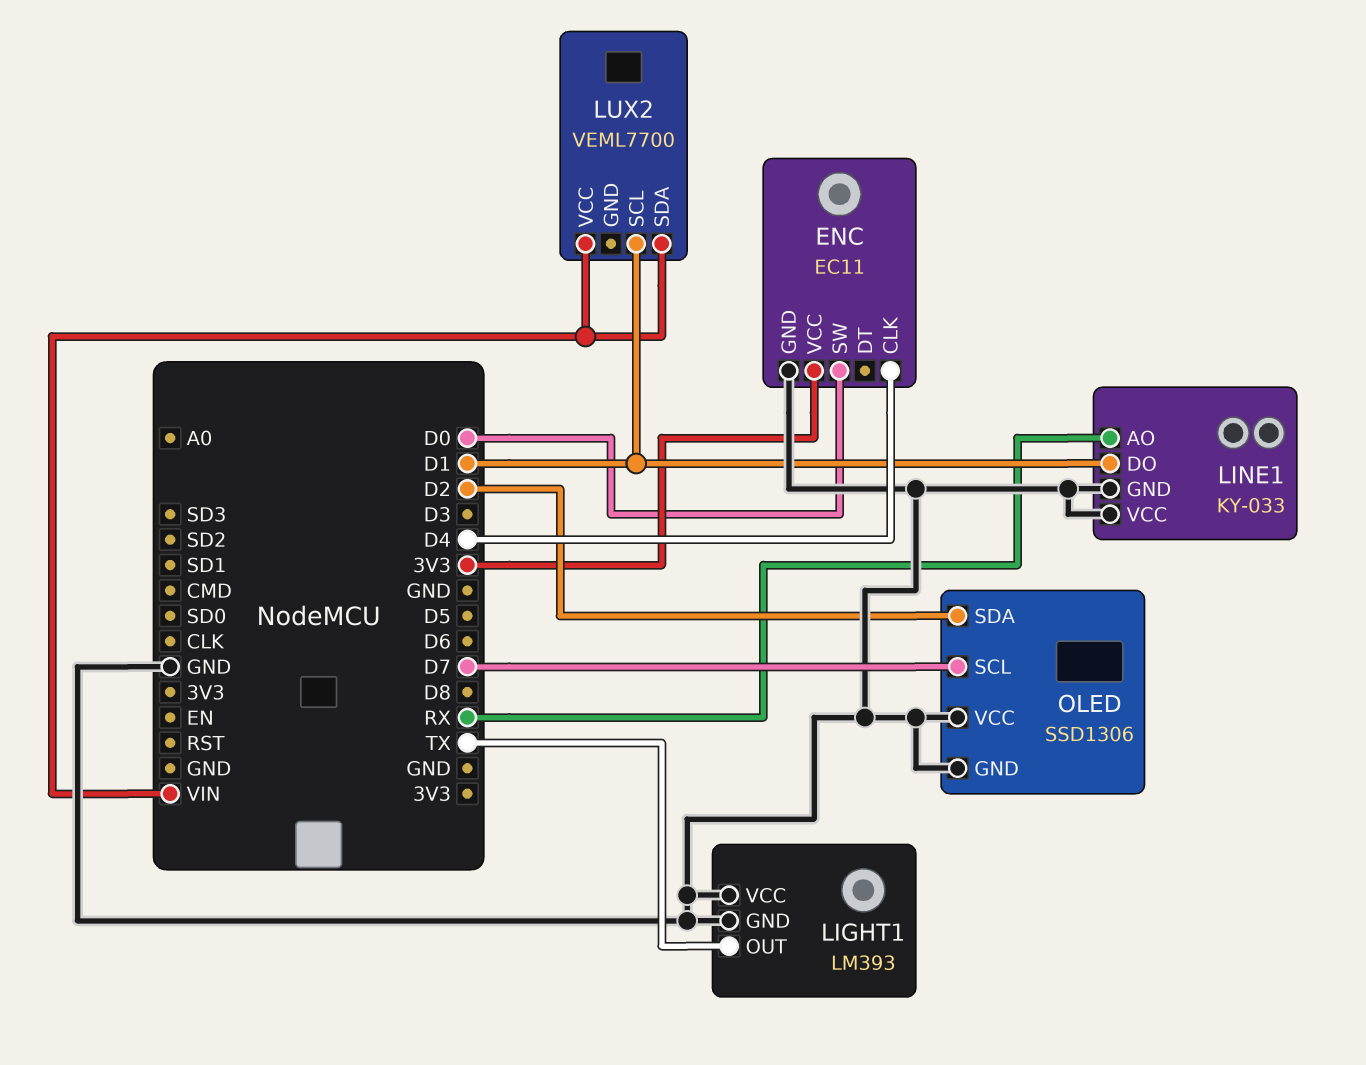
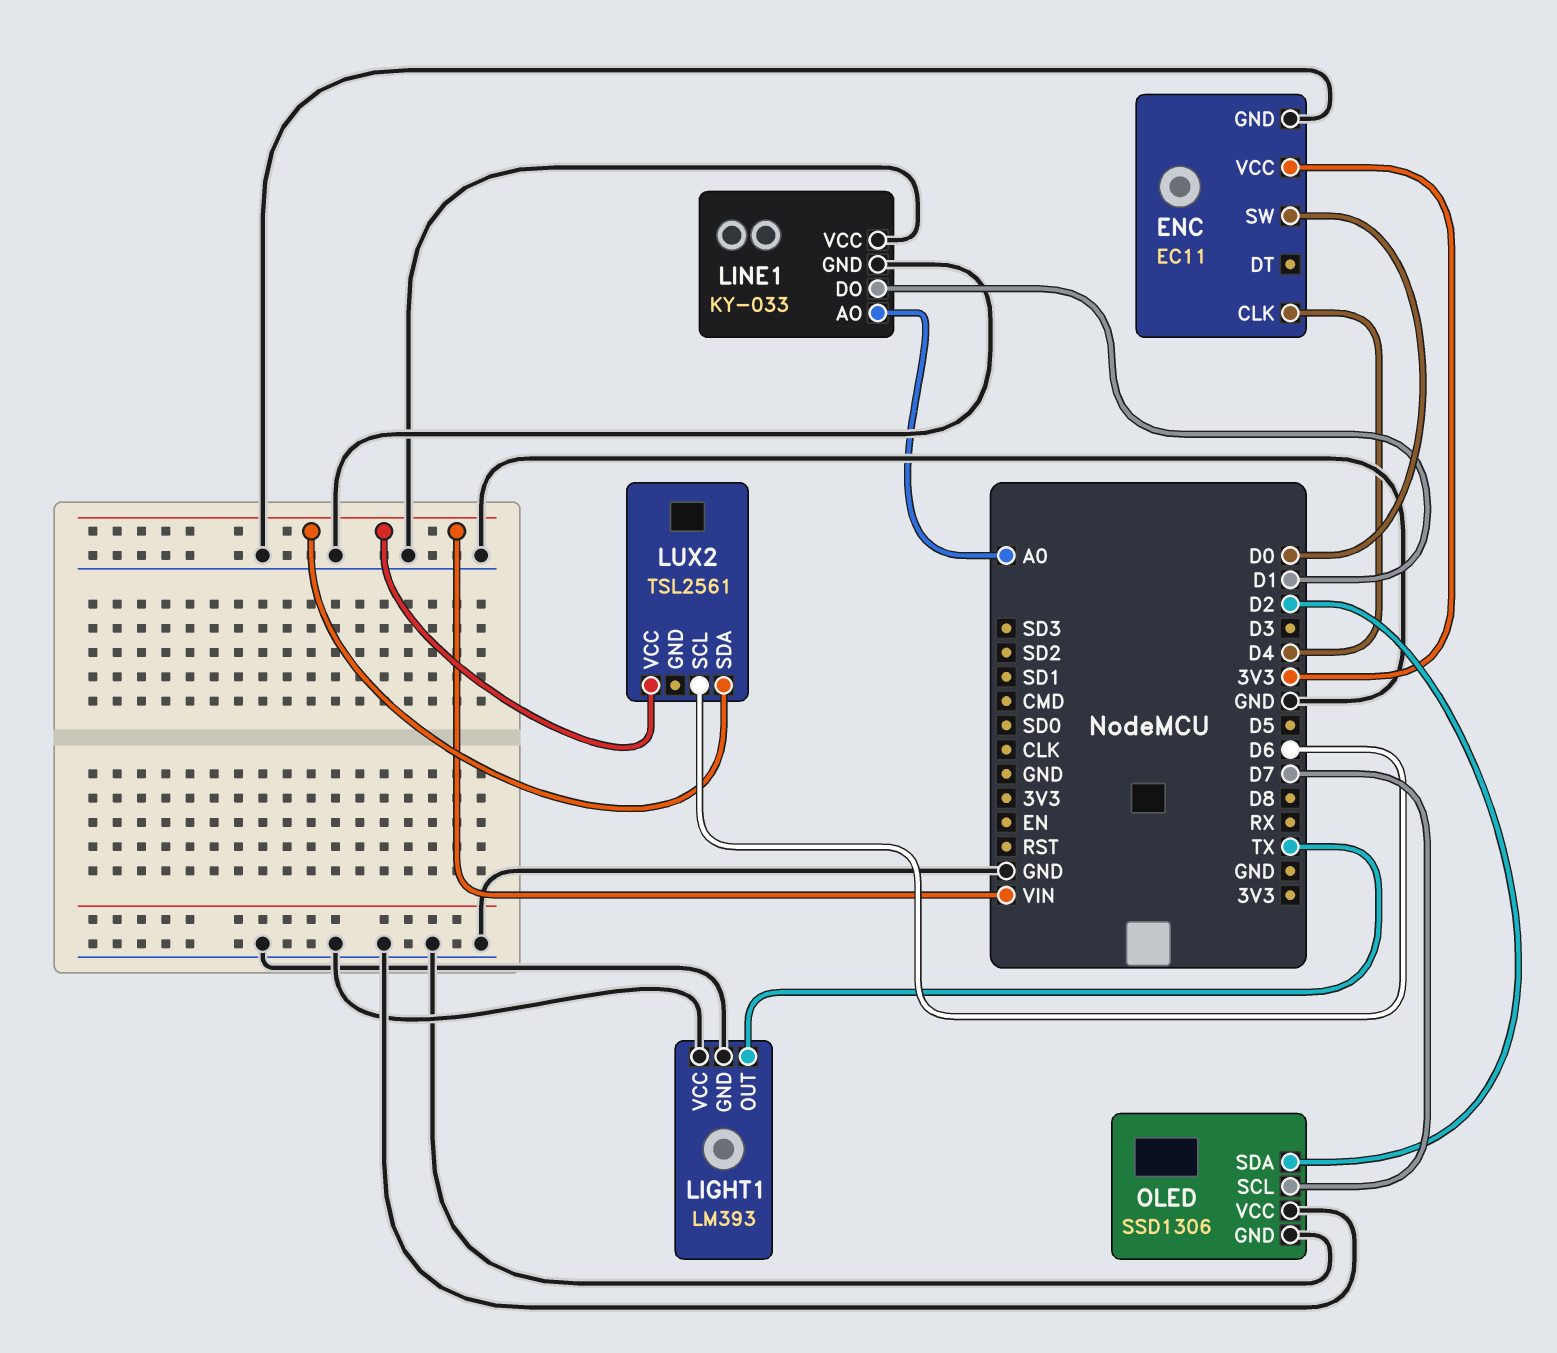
LINE1 pin AO: RX -> A0
LUX2: VEML7700 -> TSL2561
LUX2 pin SCL: D1 -> D6

